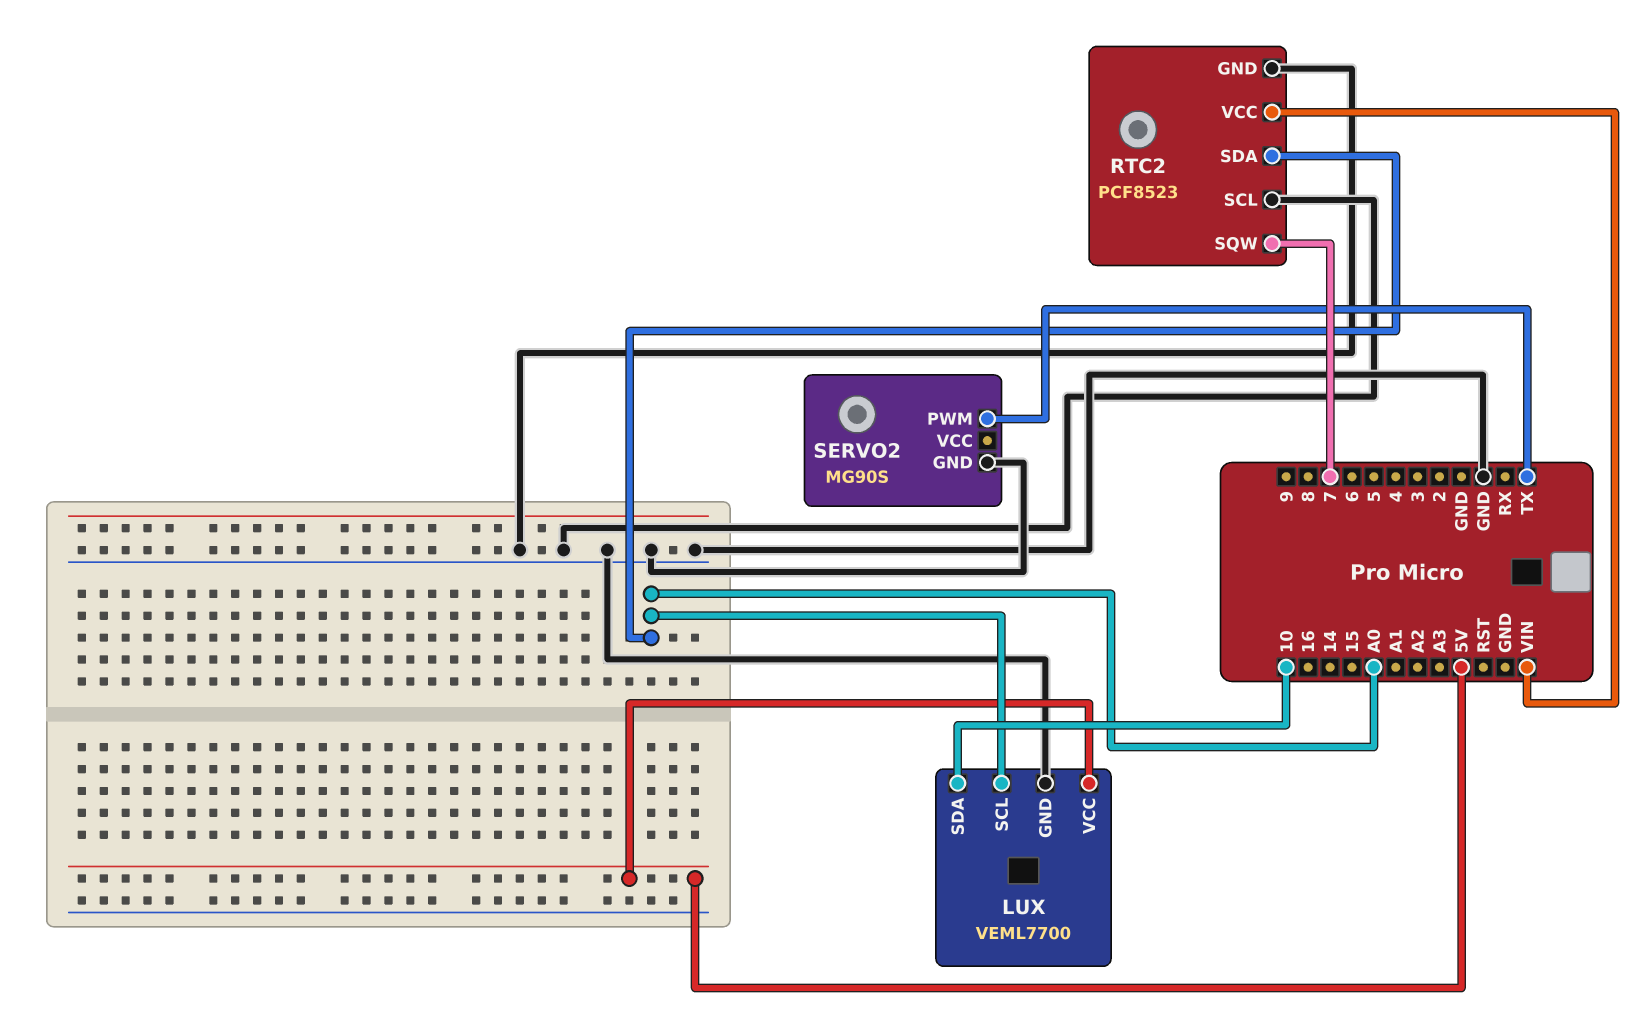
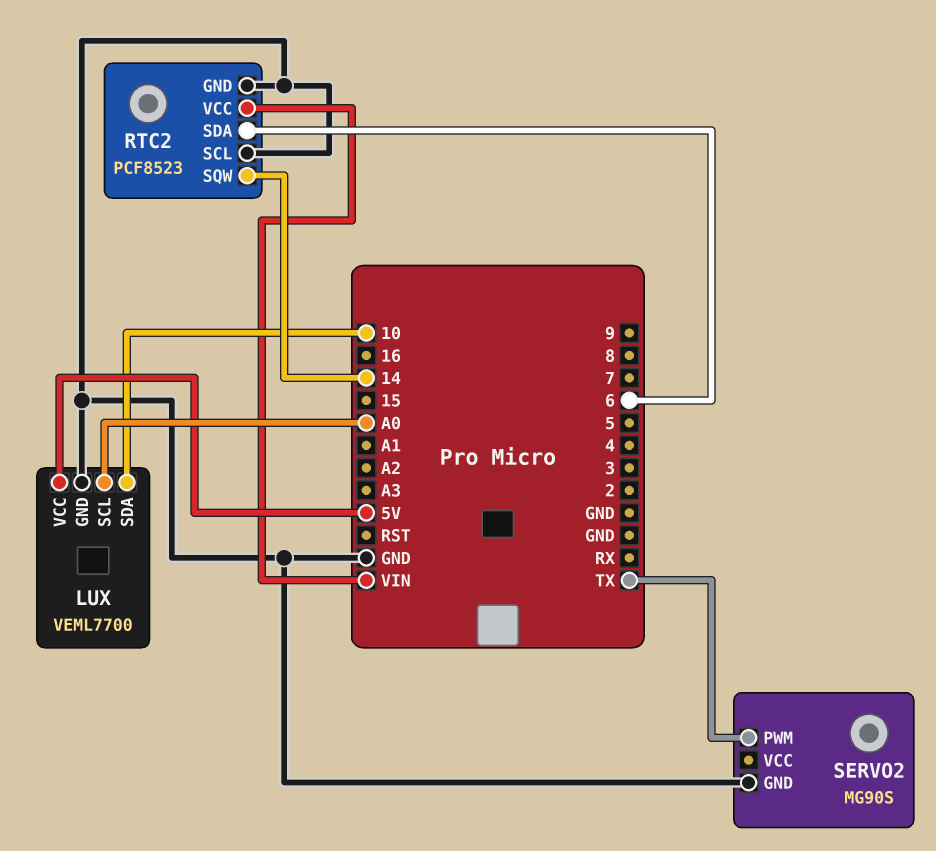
RTC2 pin SDA: A0 -> 6
RTC2 pin SQW: 7 -> 14

